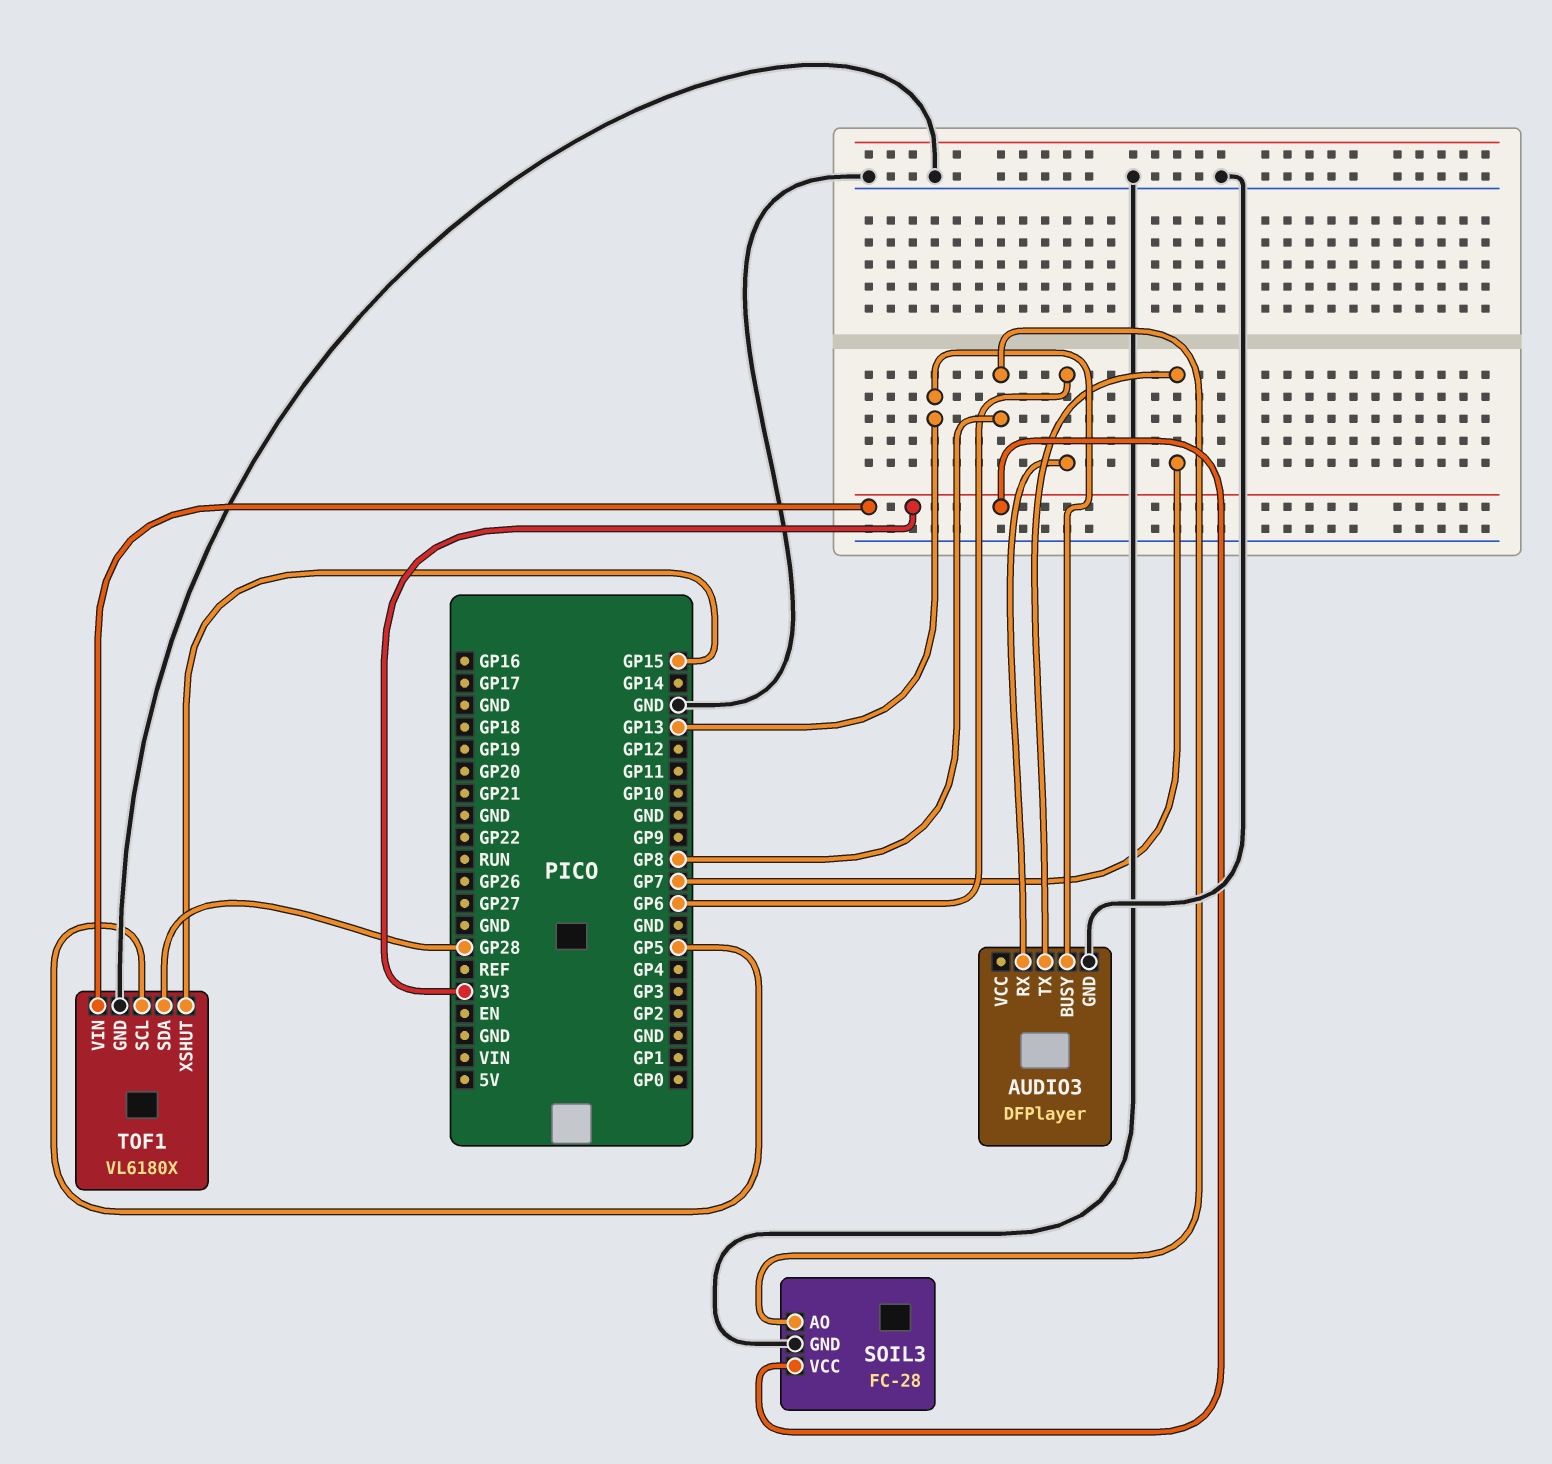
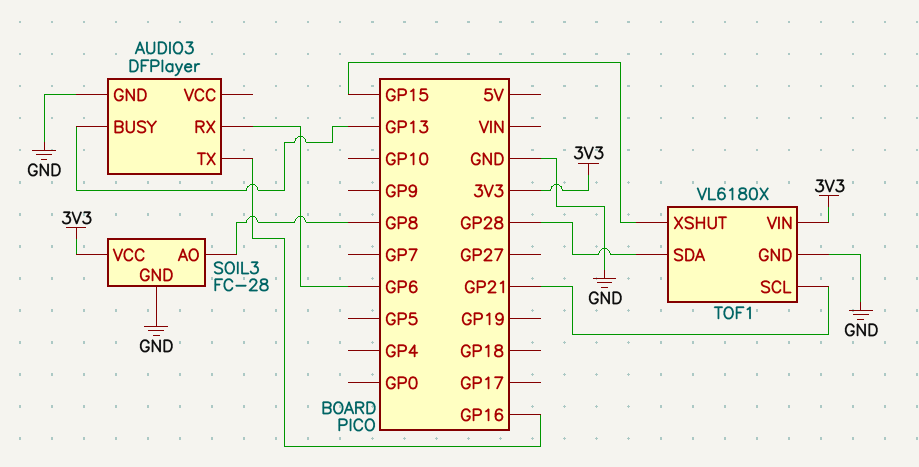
AUDIO3 pin TX: GP7 -> GP16
TOF1 pin SCL: GP5 -> GP21

